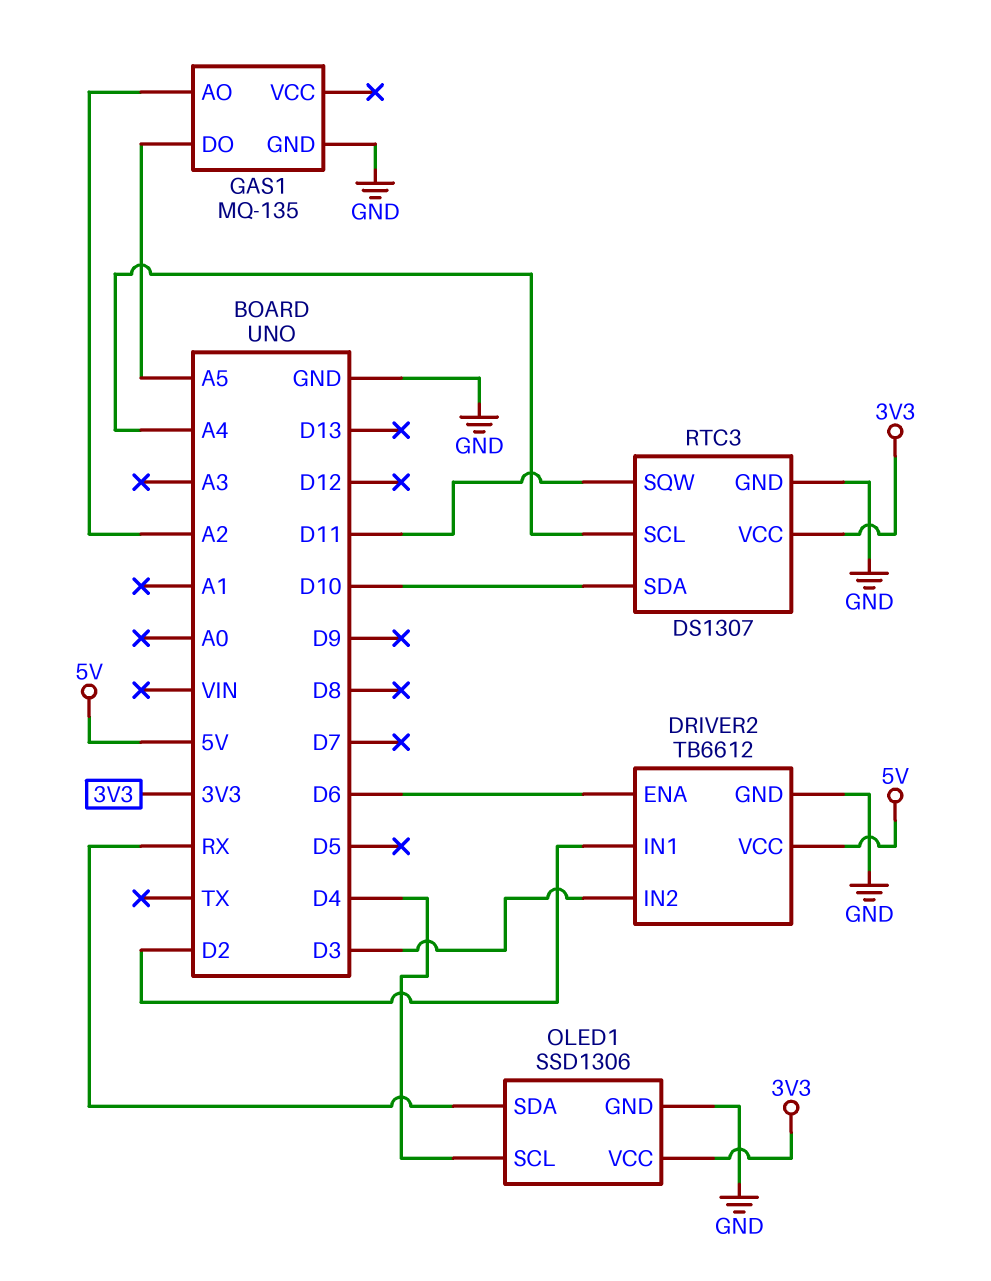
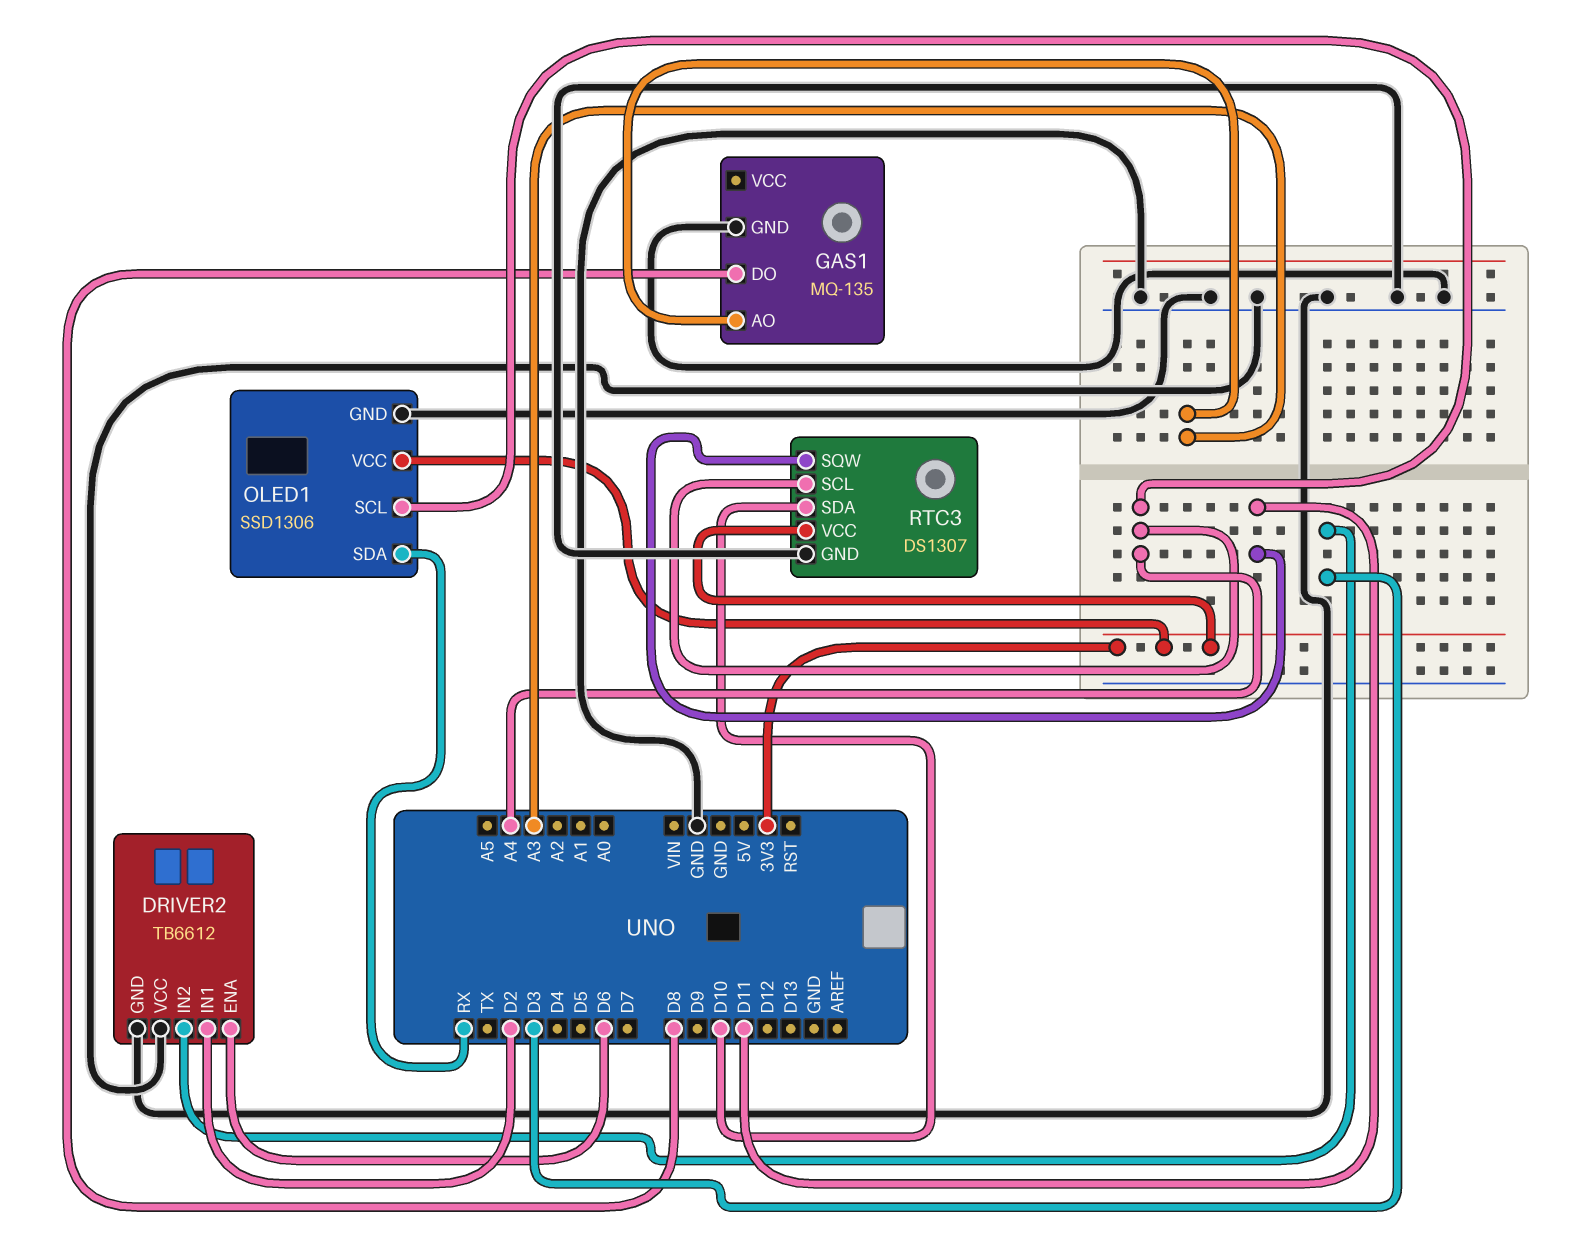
DRIVER2 pin VCC: 5V -> GND
GAS1 pin AO: A2 -> A3
GAS1 pin DO: A5 -> D8
OLED1 pin SCL: D4 -> A4

